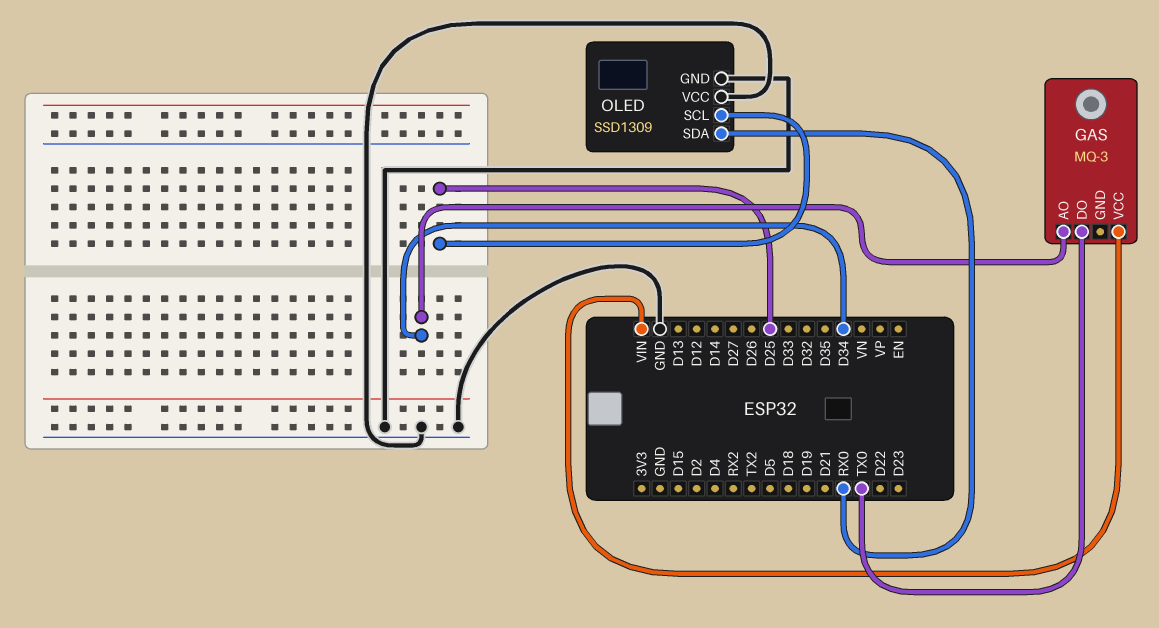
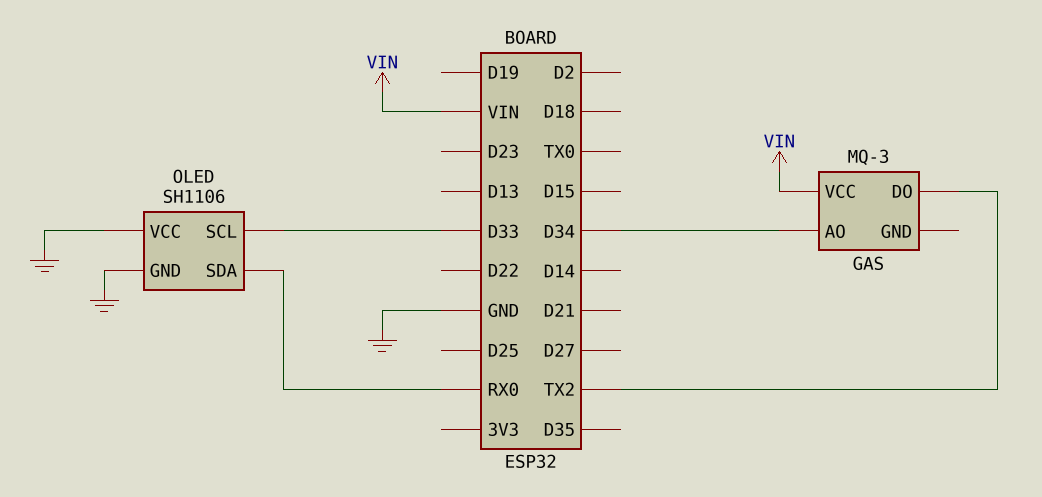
GAS pin DO: TX0 -> TX2
OLED: SSD1309 -> SH1106
OLED pin SCL: D25 -> D33

